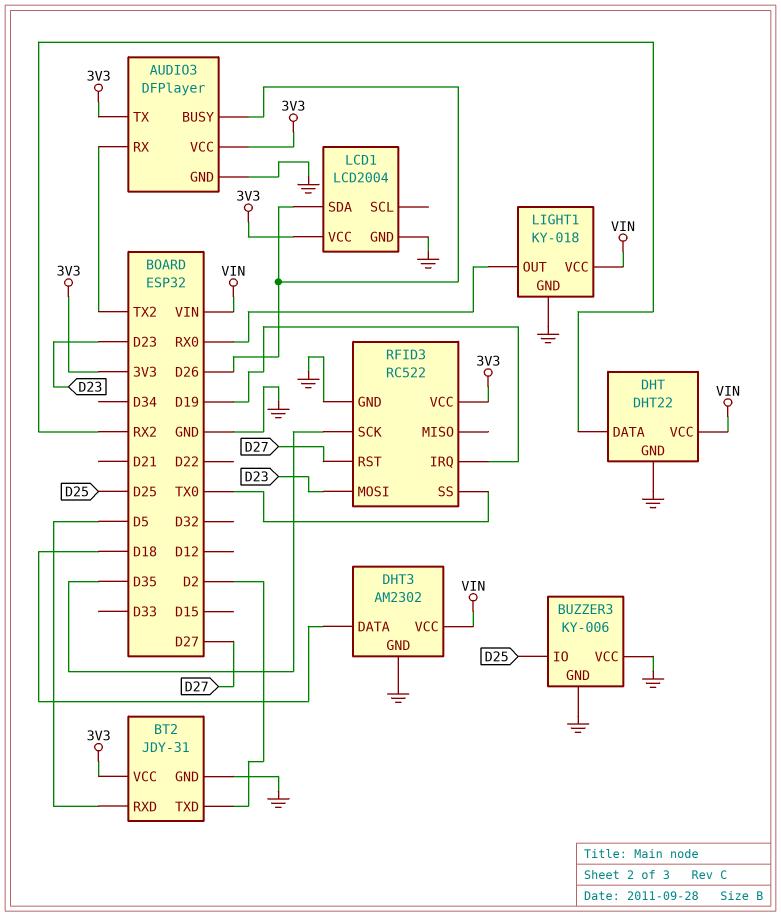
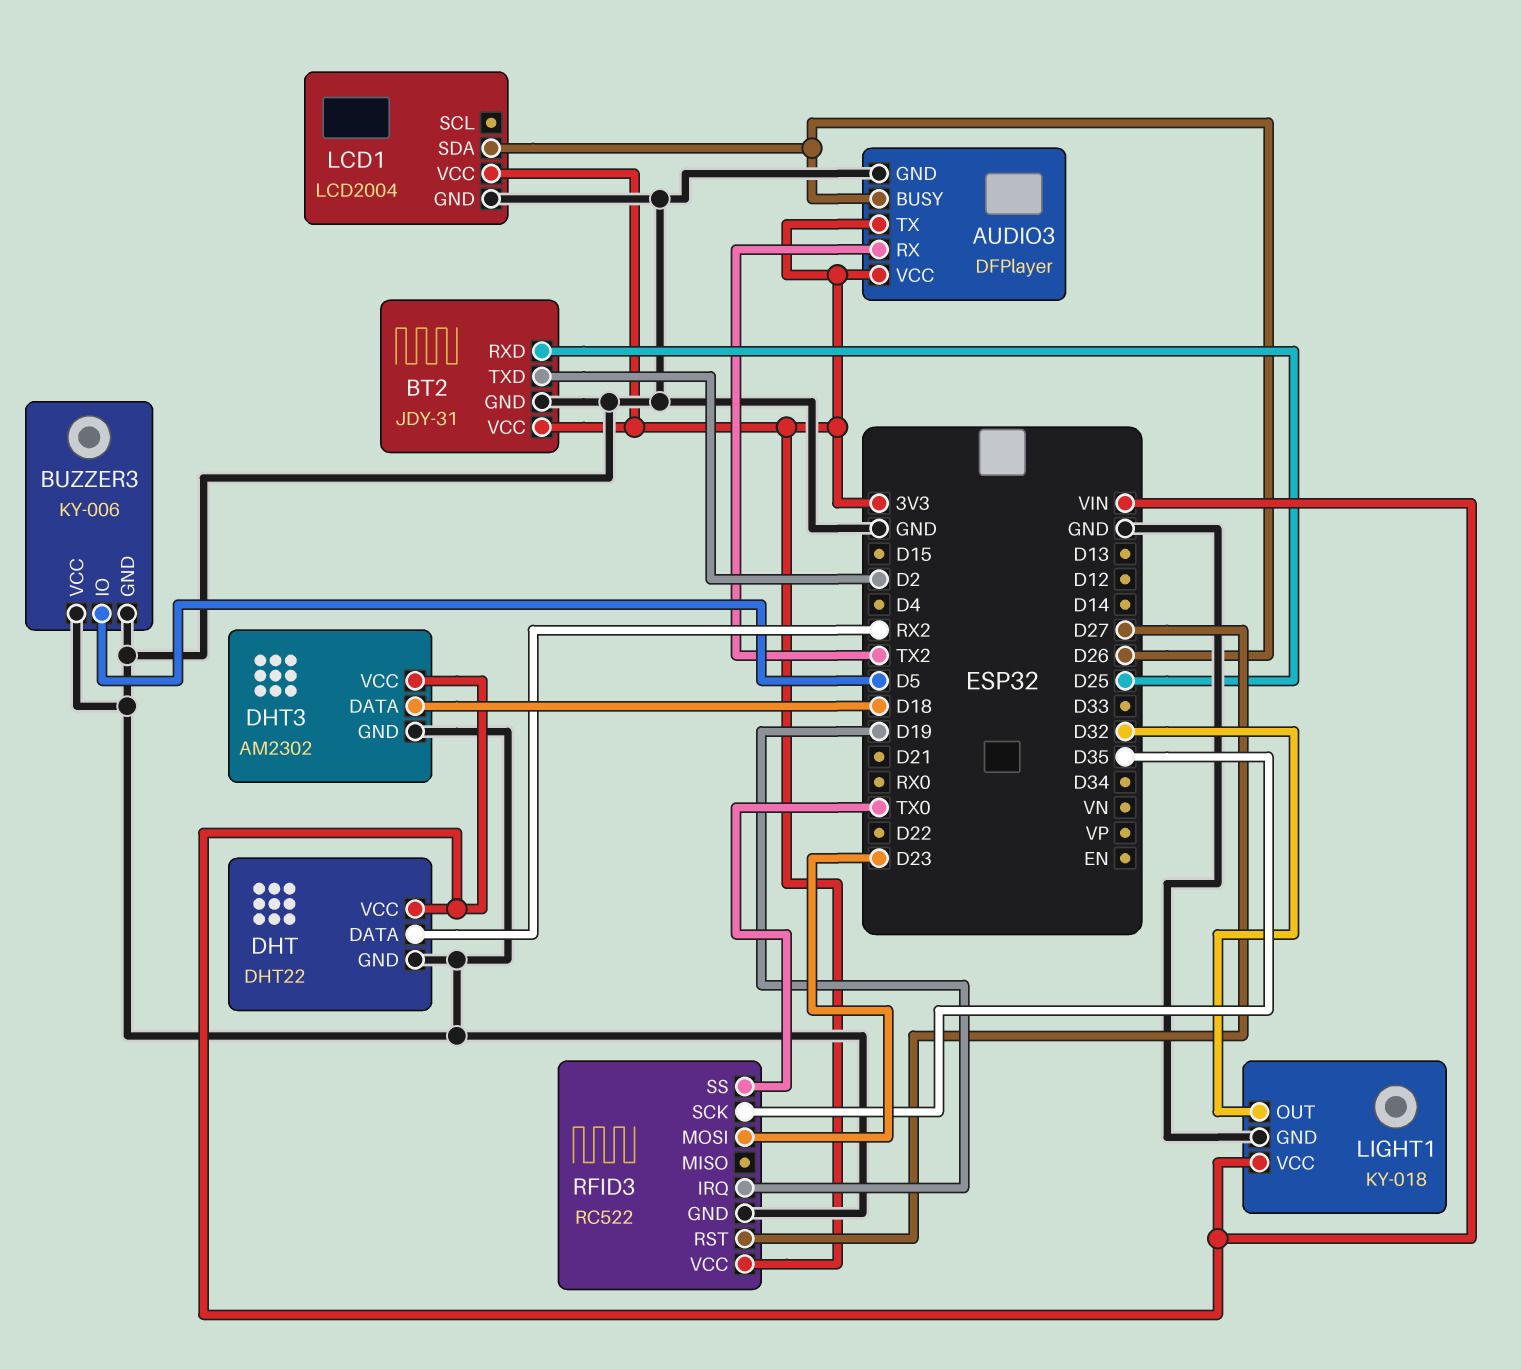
BT2 pin RXD: D5 -> D25
BUZZER3 pin IO: D25 -> D5
LIGHT1 pin OUT: RX0 -> D32

